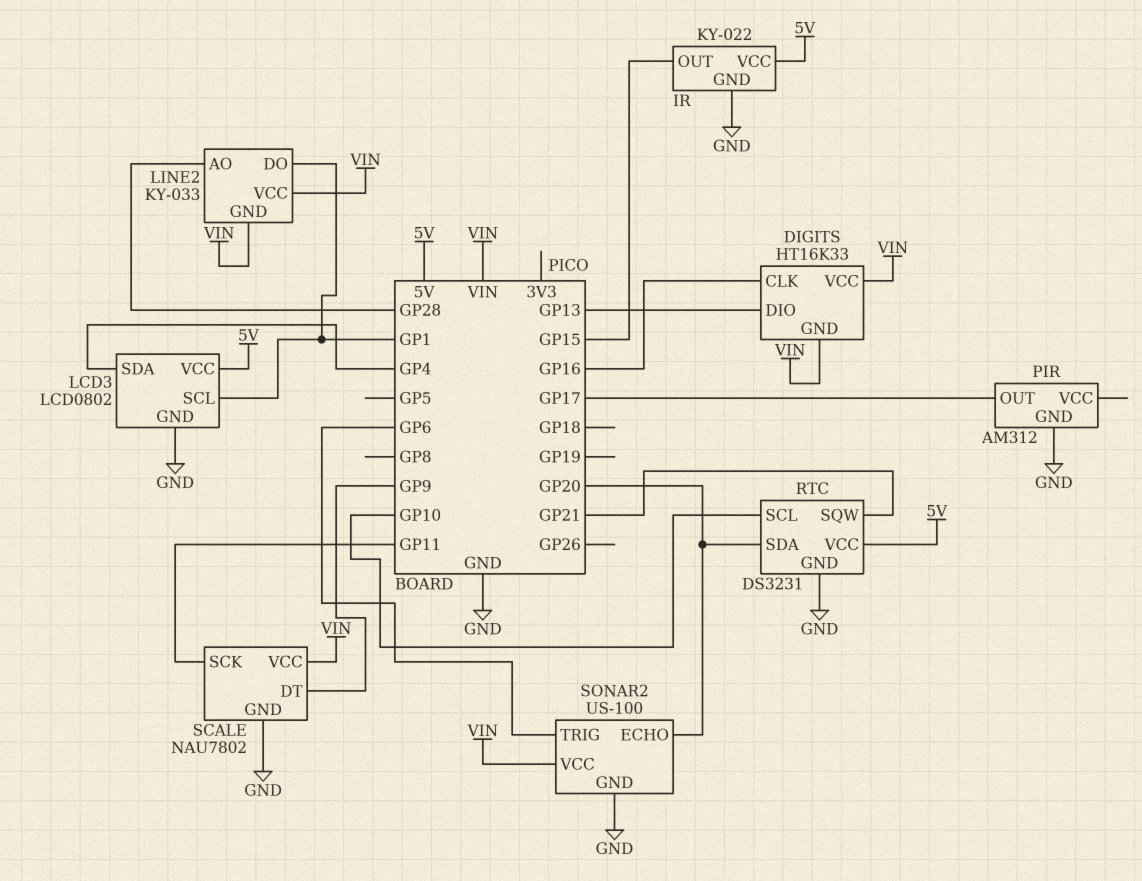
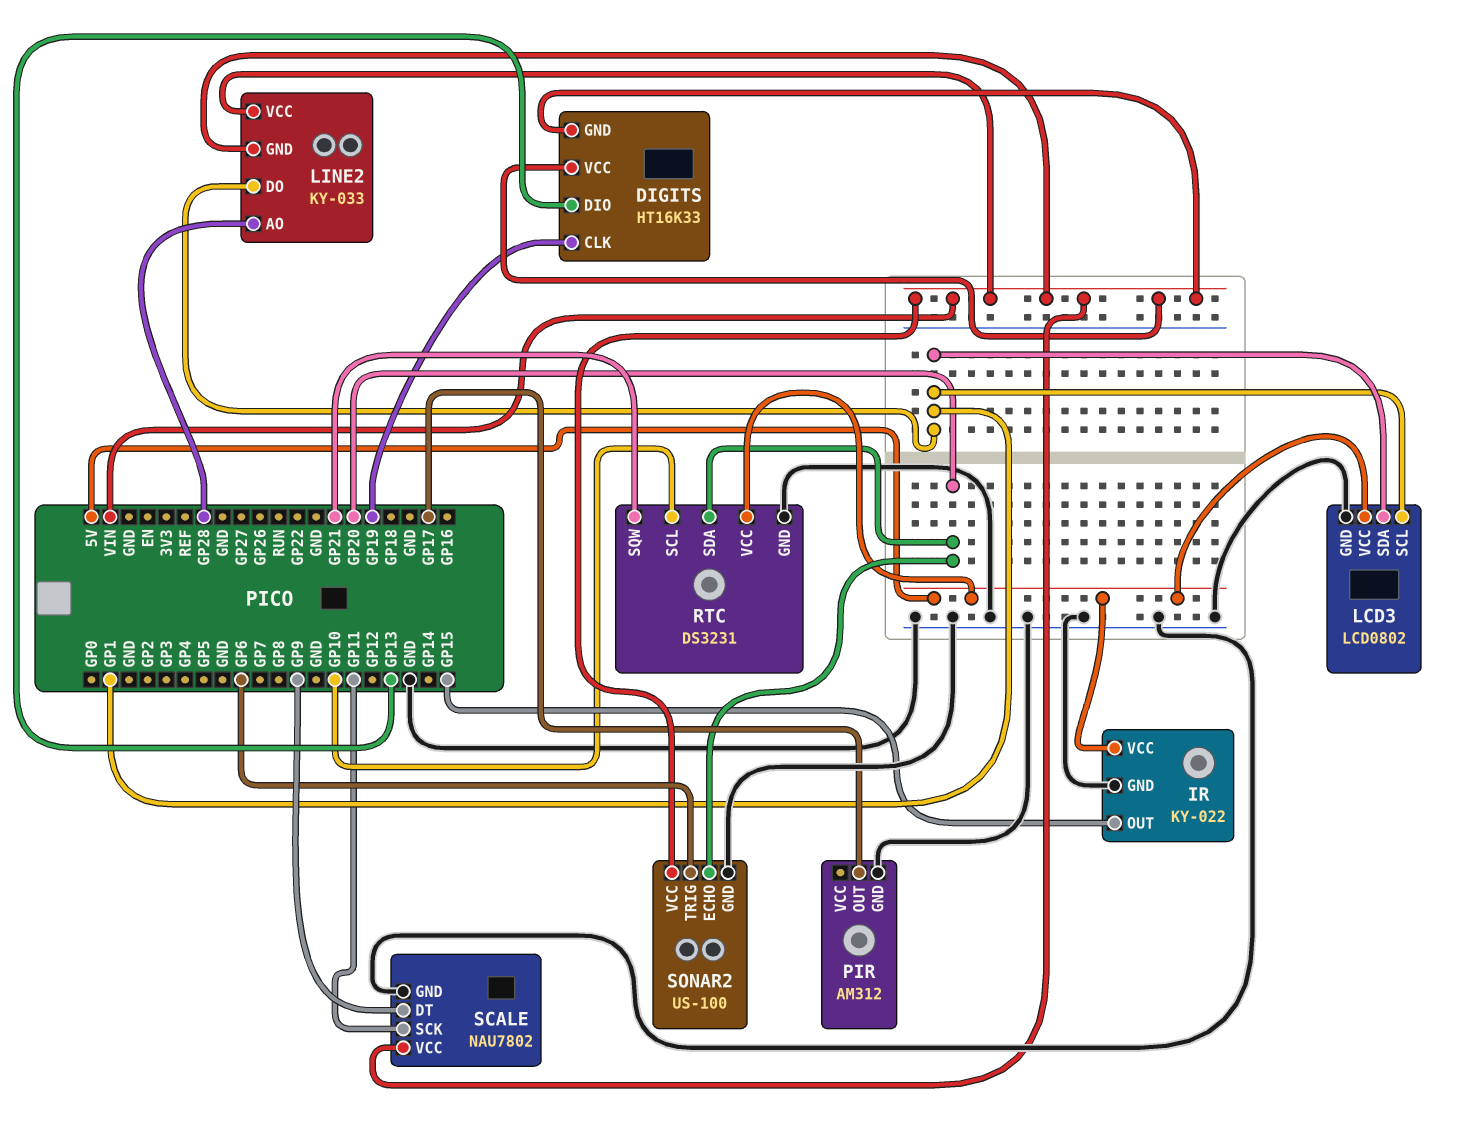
DIGITS pin CLK: GP16 -> GP19
LCD3 pin SDA: GP4 -> GP1

